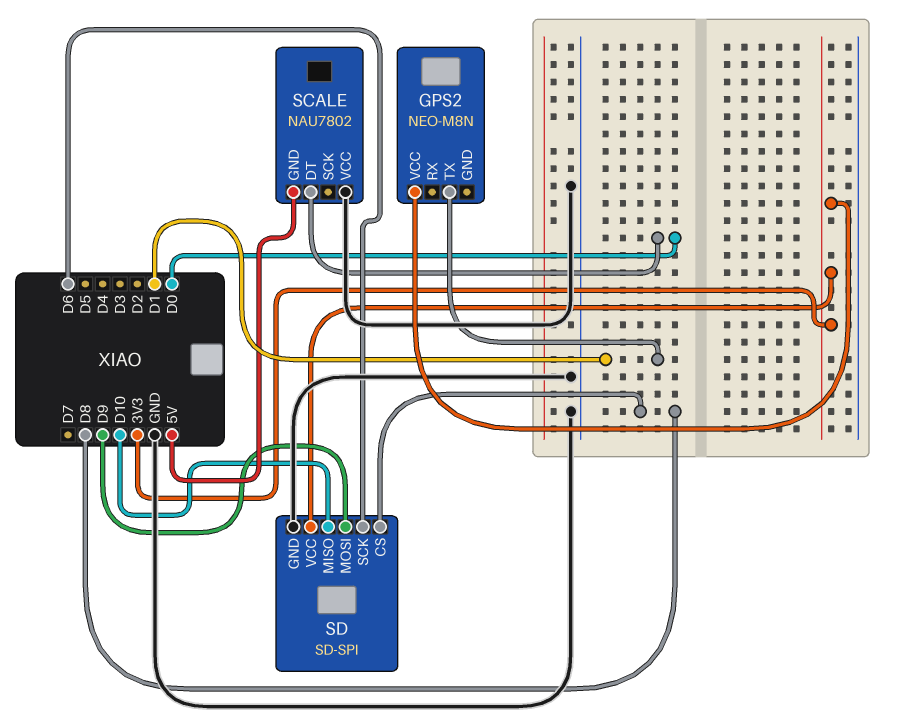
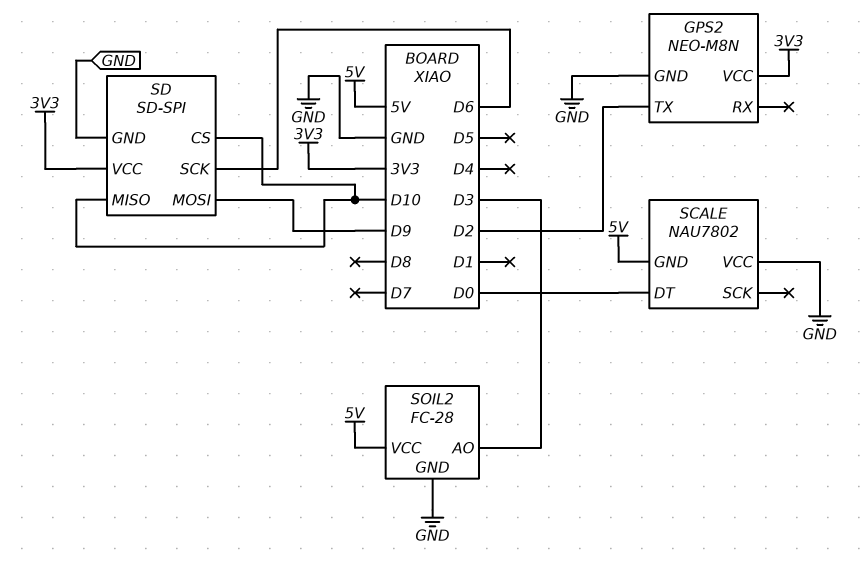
GPS2 pin GND: none -> GND
GPS2 pin TX: D1 -> D2
SD pin CS: D8 -> D10
SOIL2: none -> FC-28
SOIL2 pin AO: none -> D3
SOIL2 pin GND: none -> GND
SOIL2 pin VCC: none -> 5V

